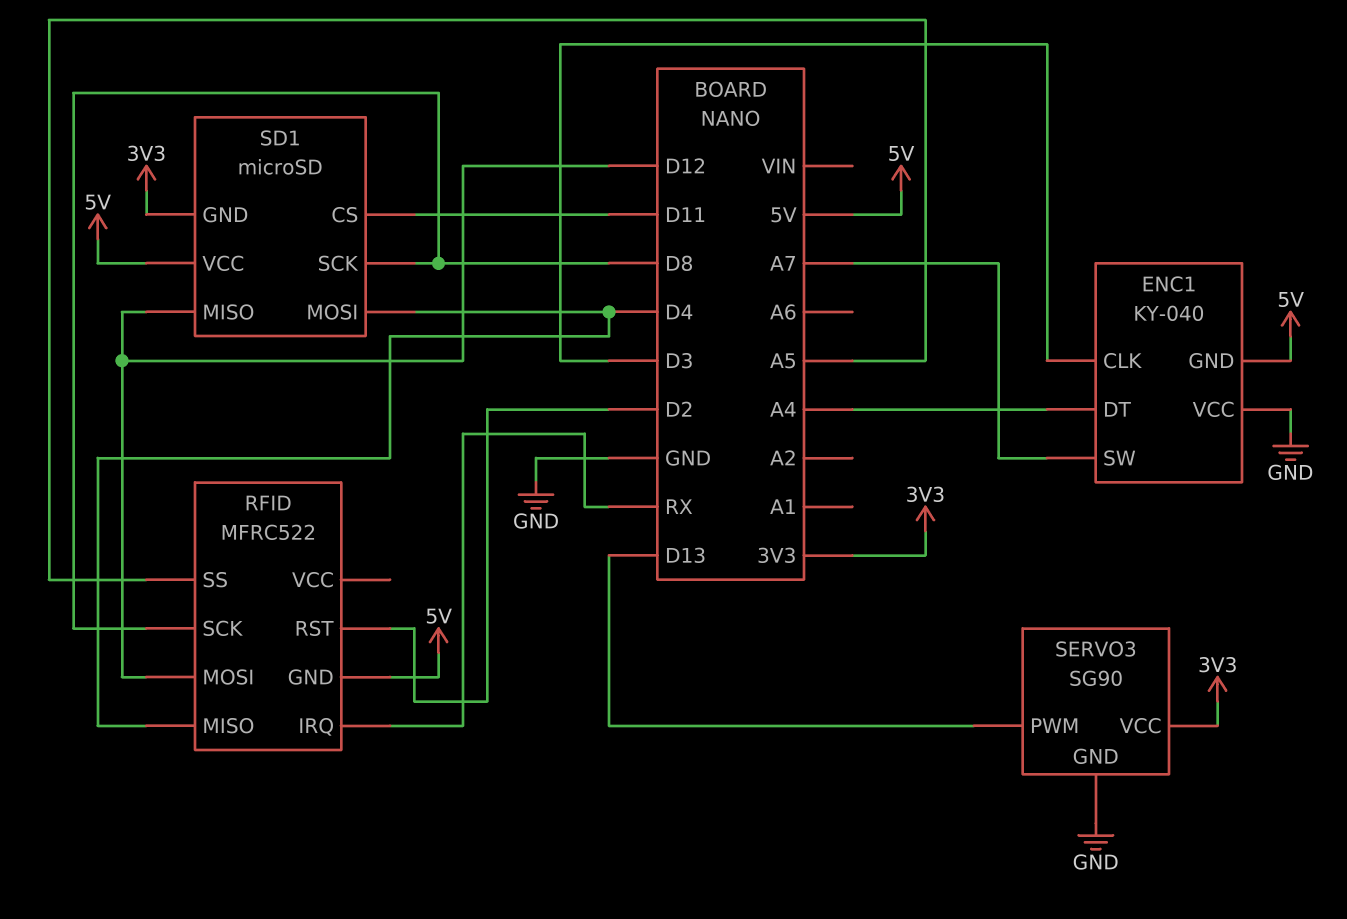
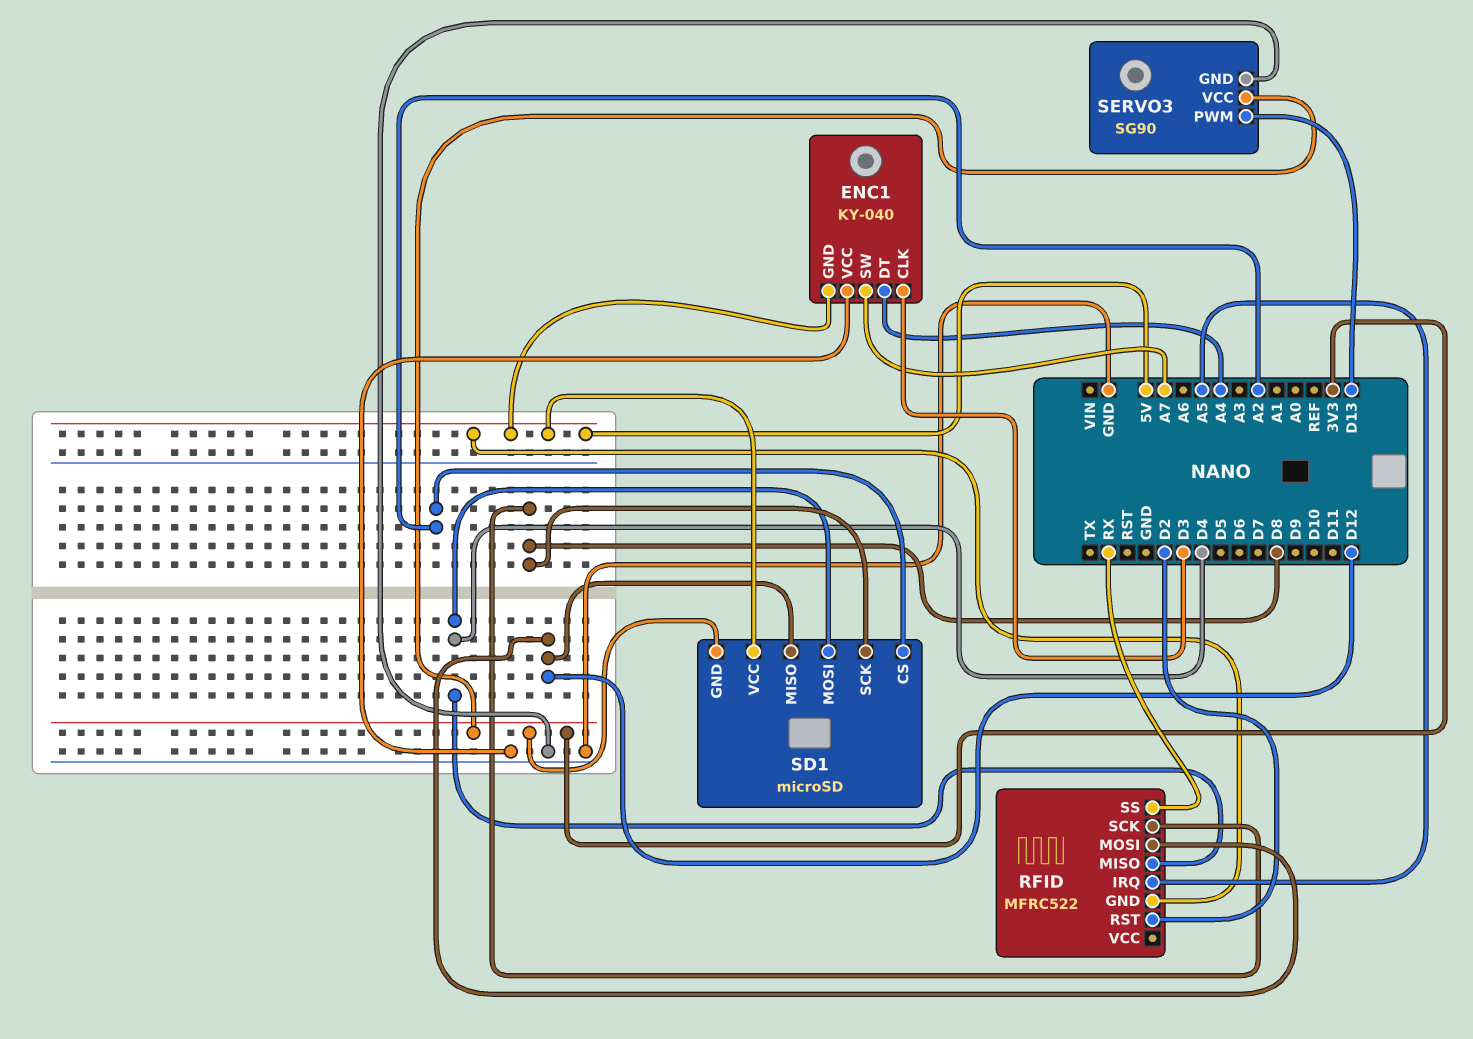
RFID pin IRQ: RX -> A5
RFID pin SS: A5 -> RX
SD1 pin CS: D11 -> A2

